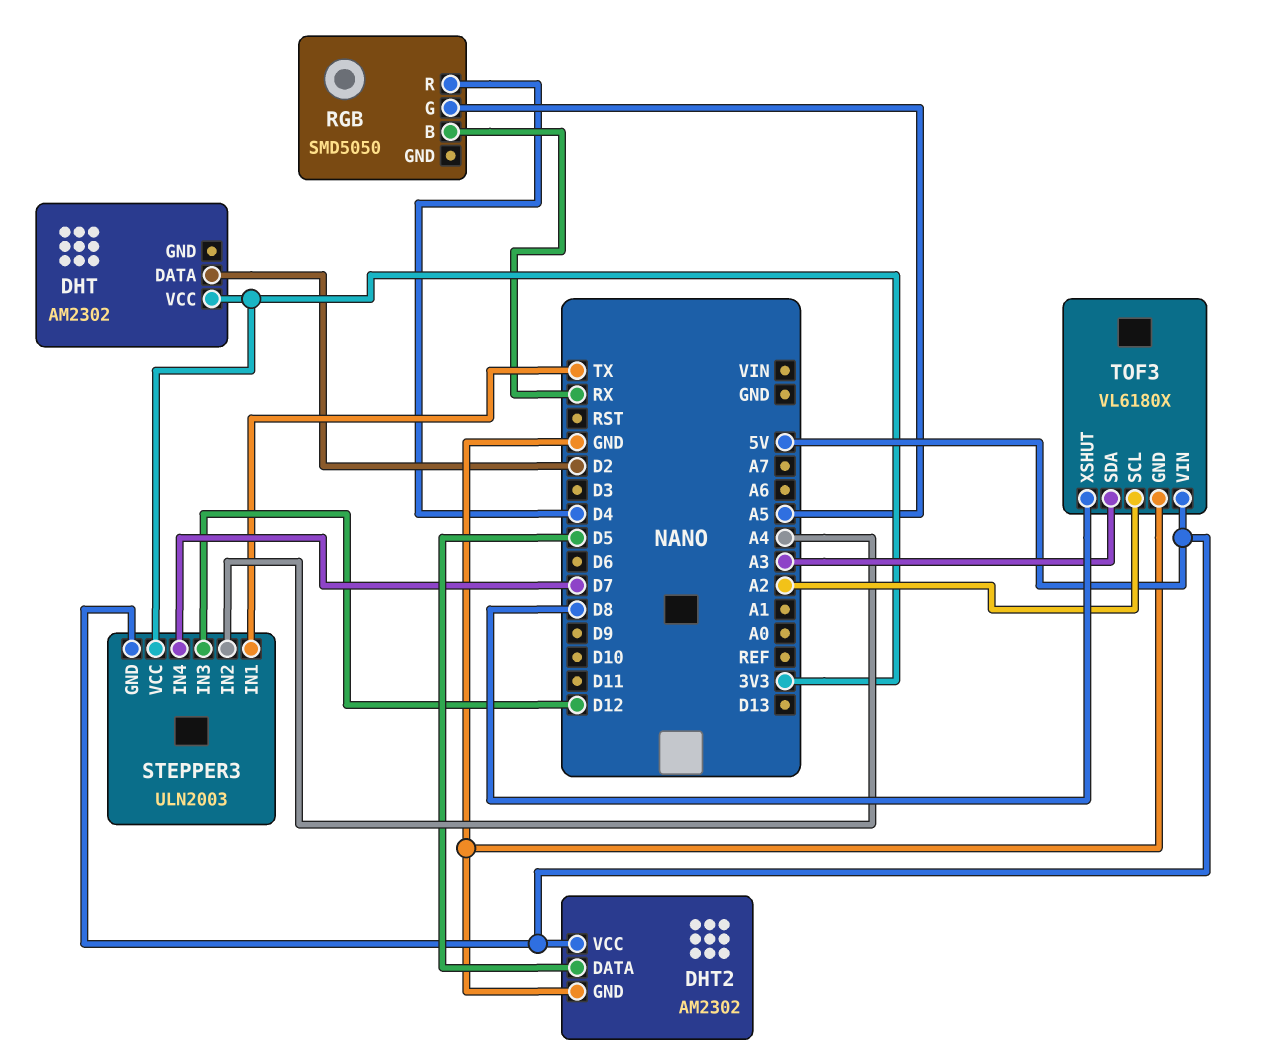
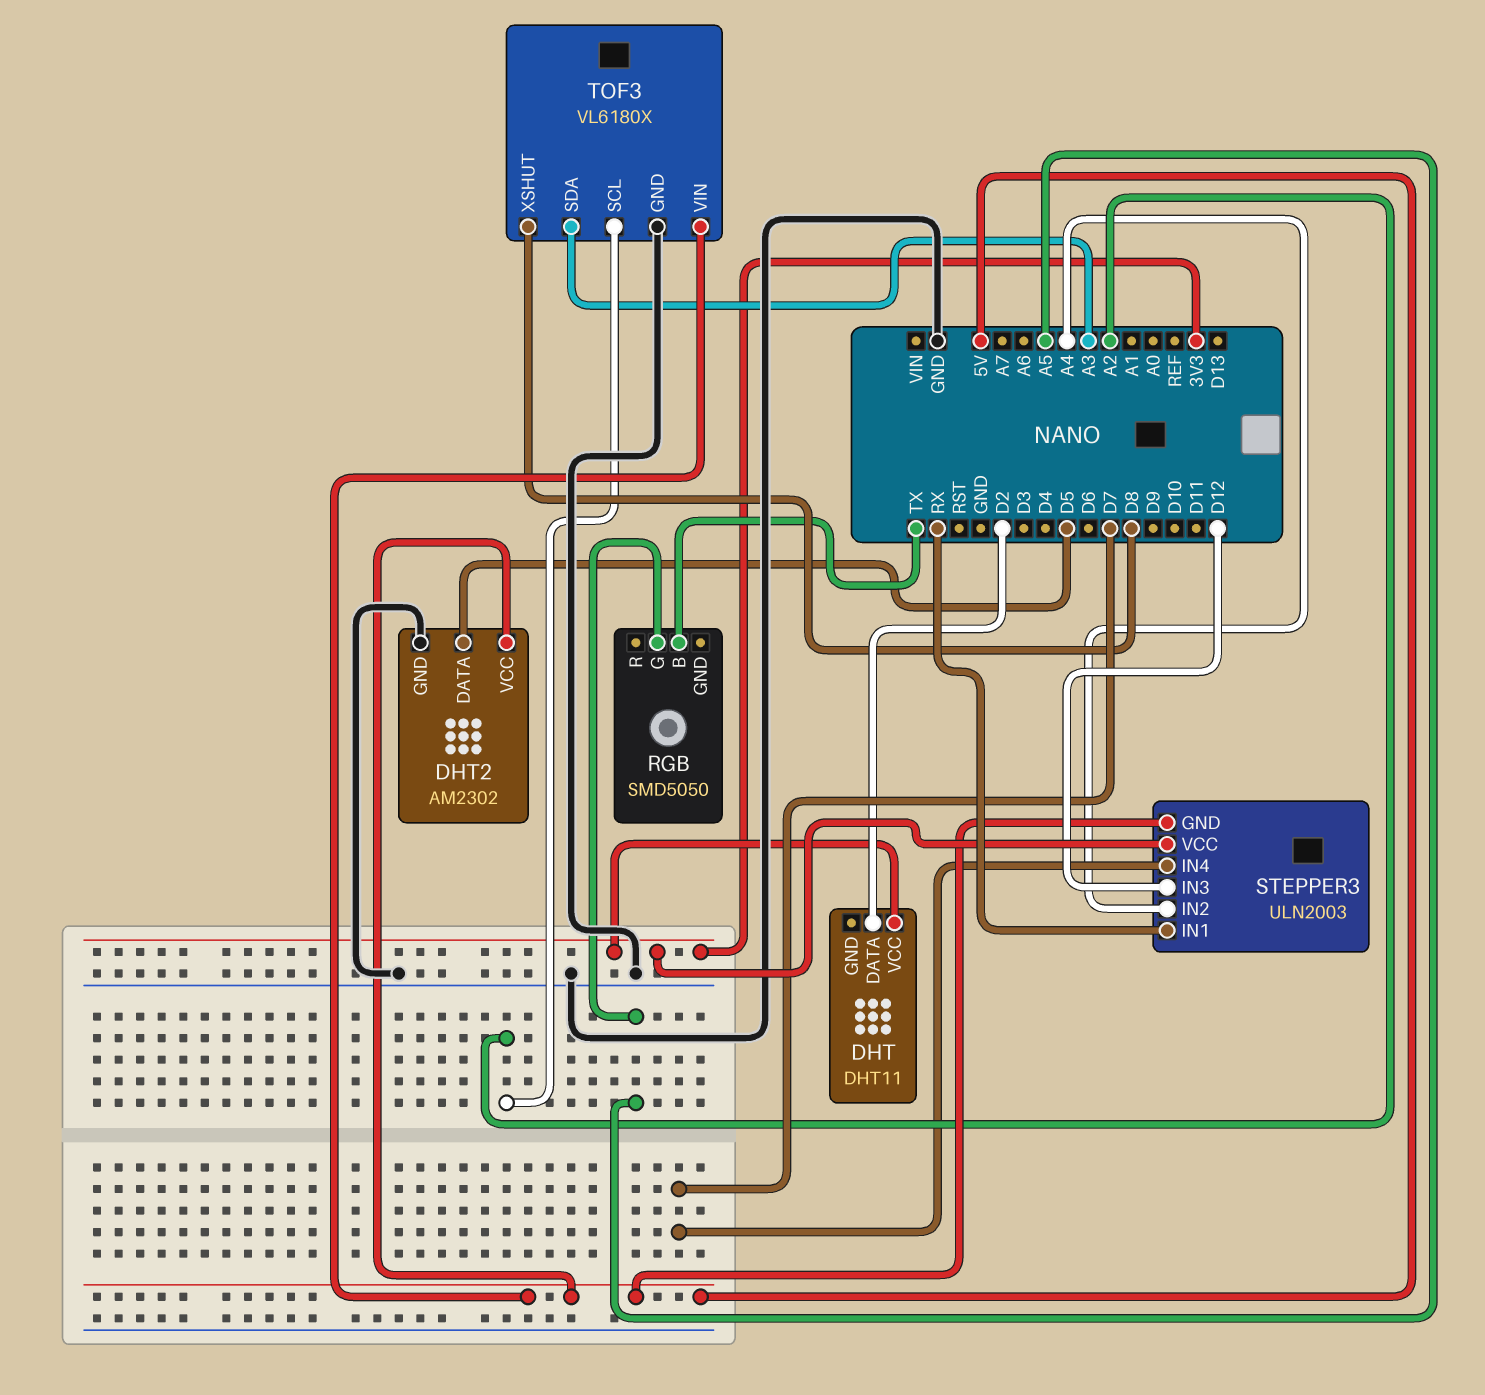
DHT: AM2302 -> DHT11
RGB pin B: RX -> TX
RGB pin R: D4 -> none
STEPPER3 pin IN1: TX -> RX

